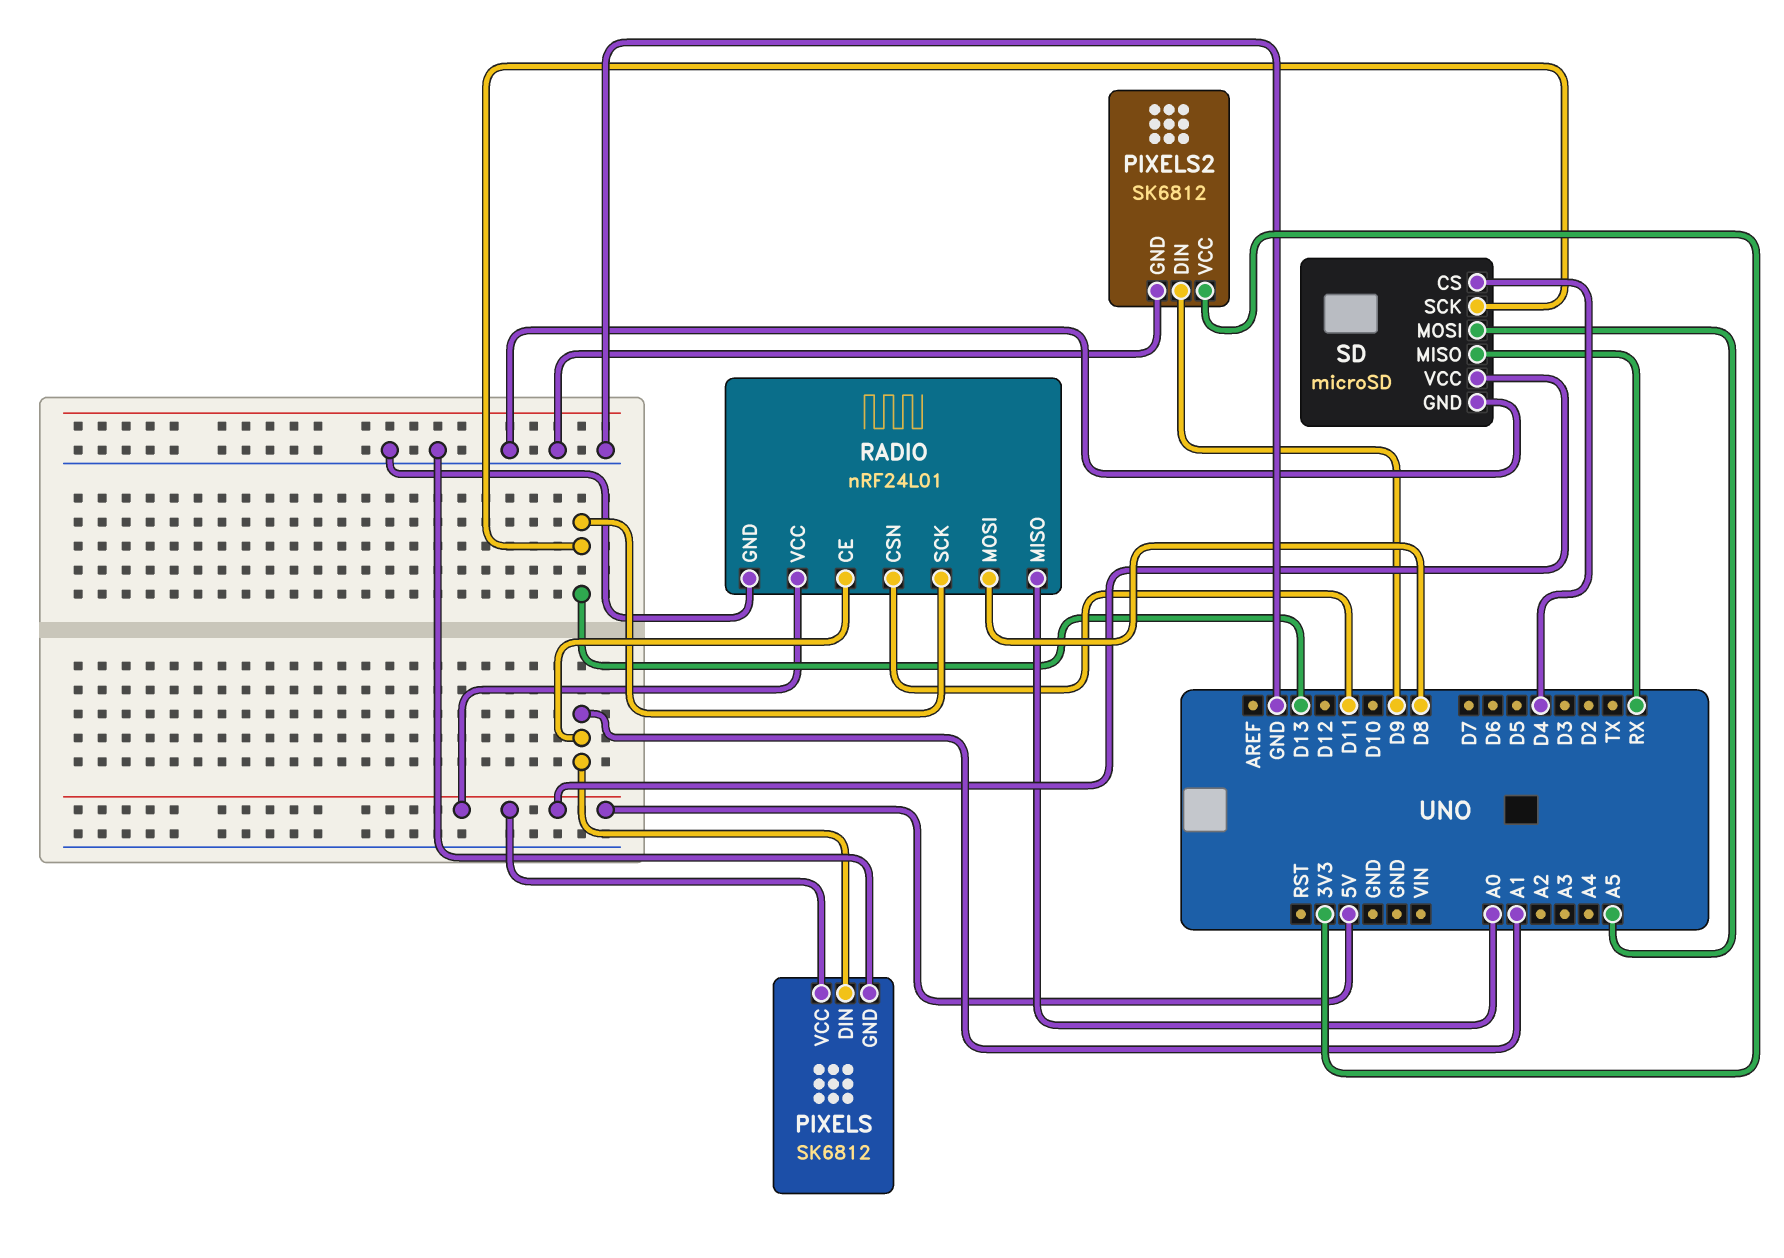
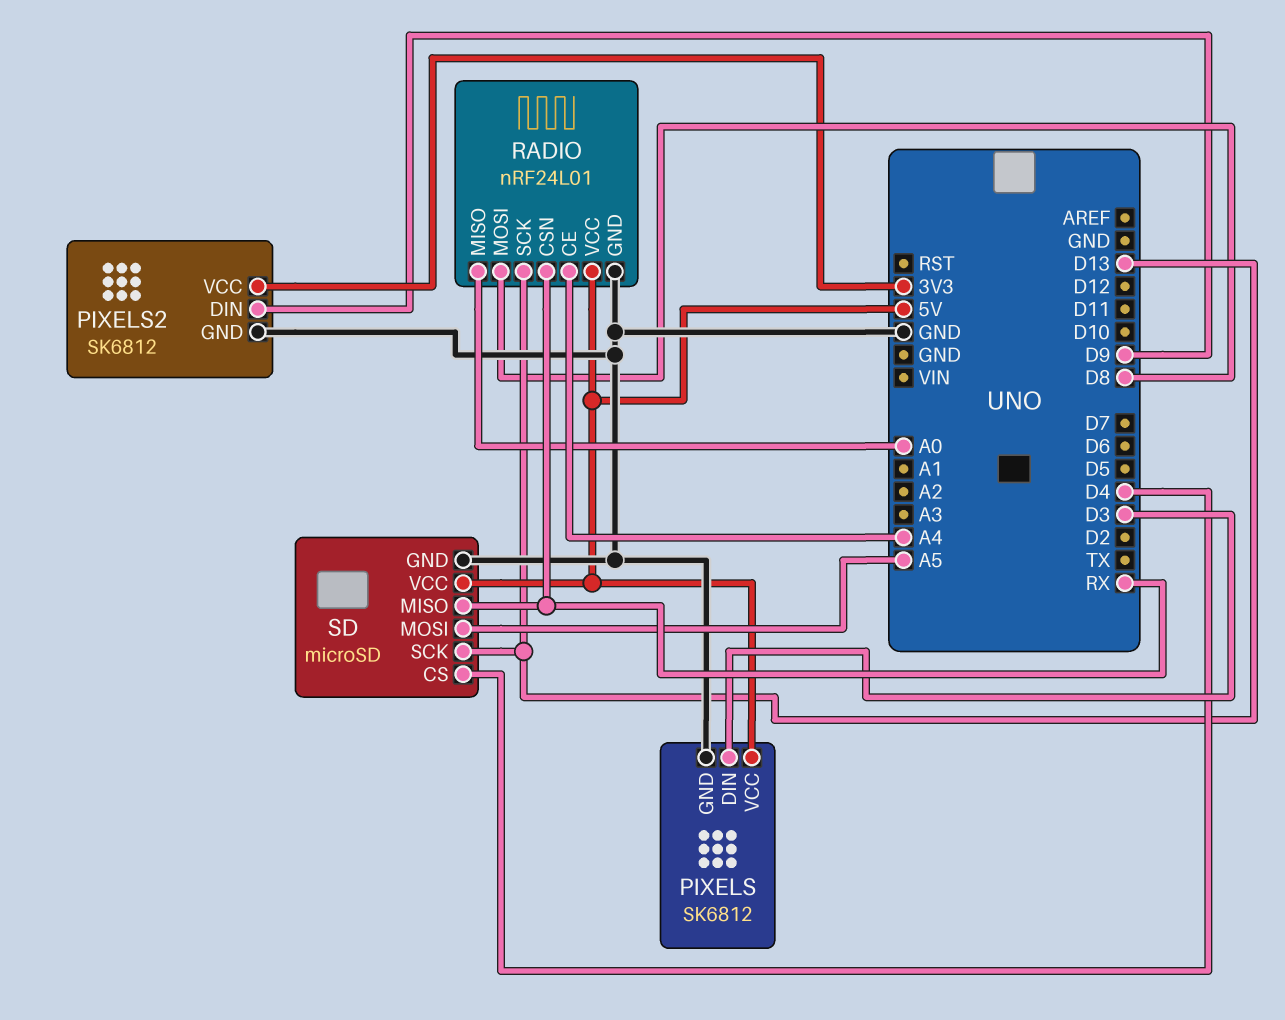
PIXELS pin DIN: A1 -> D3
RADIO pin CE: A1 -> A4
RADIO pin CSN: D11 -> RX

